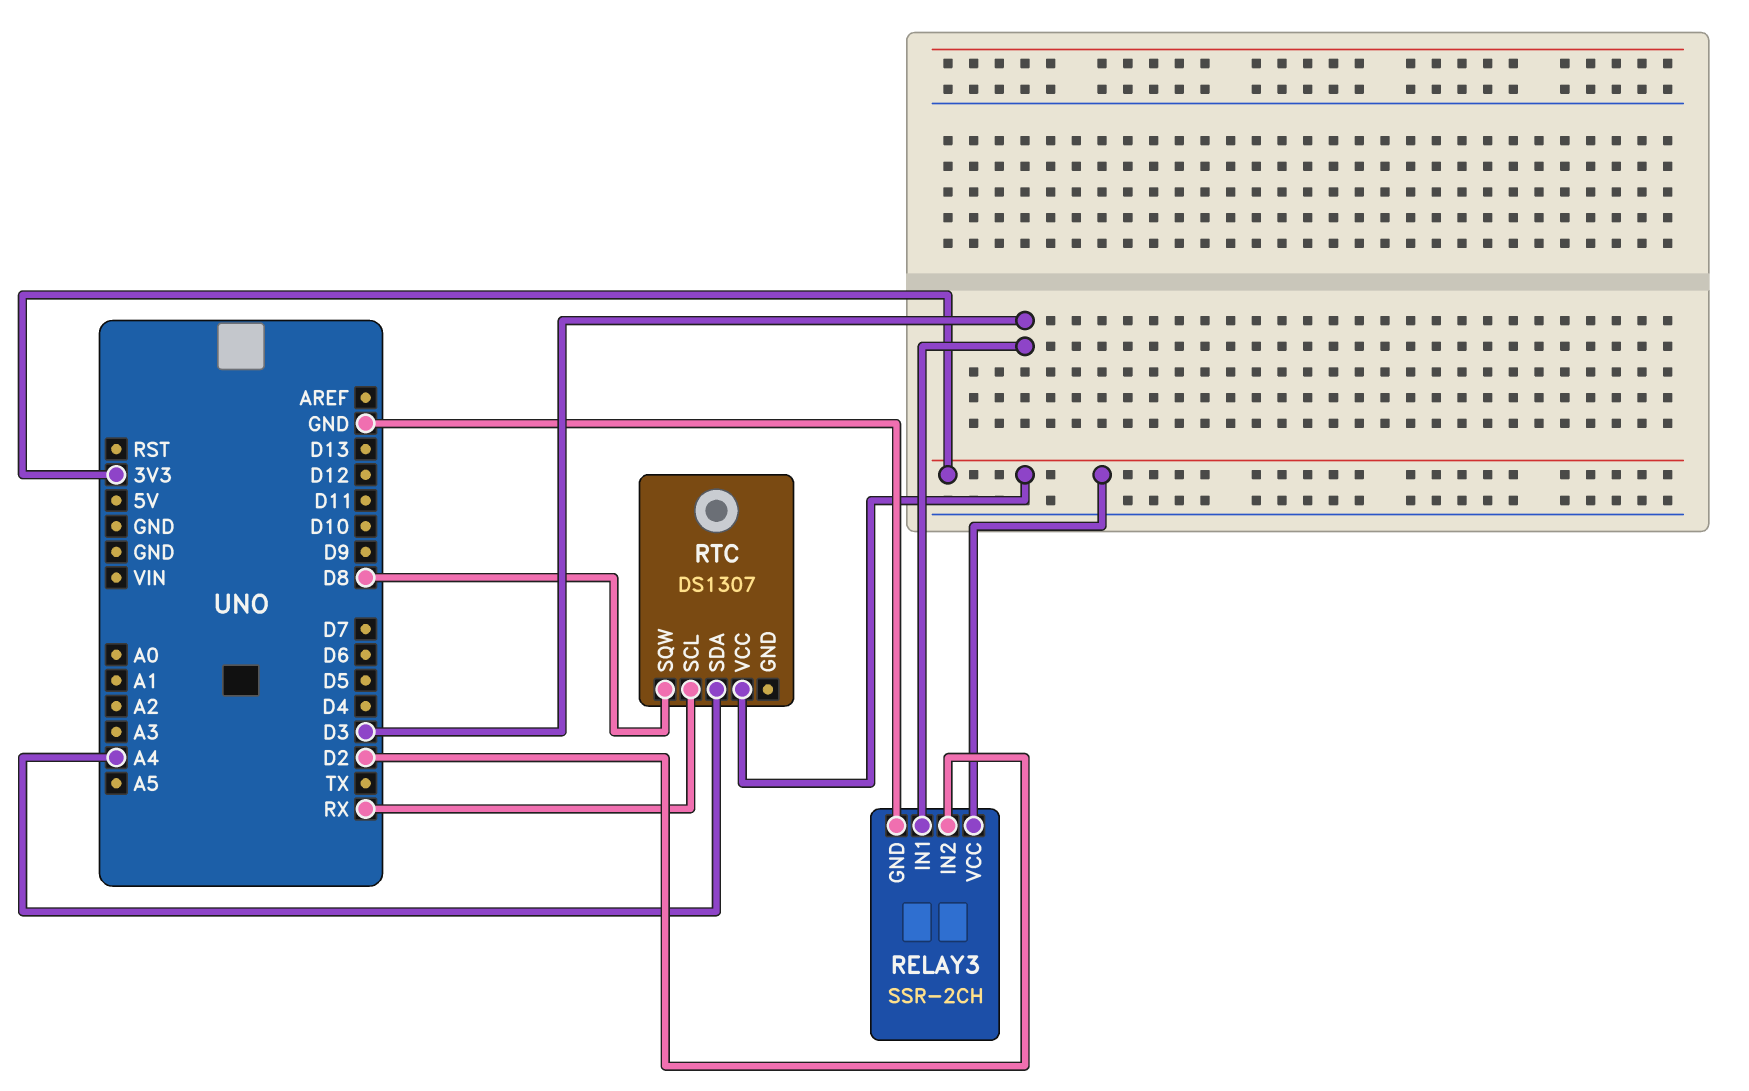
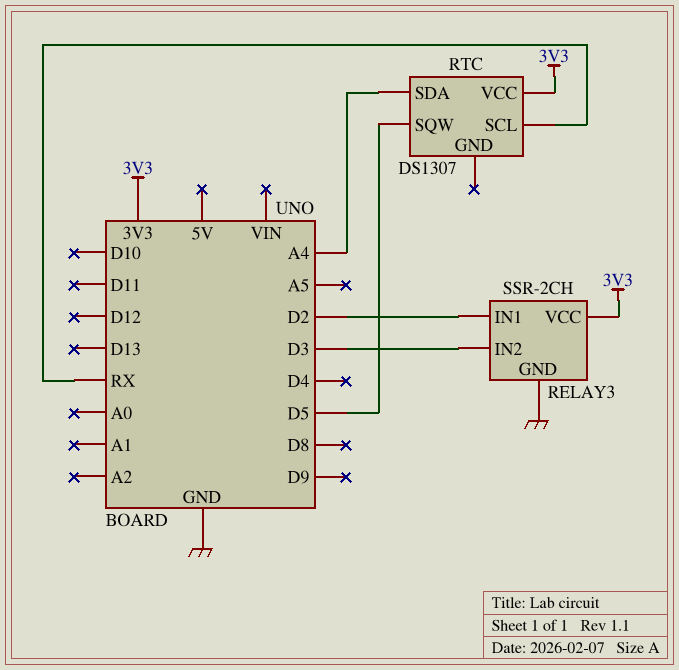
RELAY3 pin IN1: D3 -> D2
RELAY3 pin IN2: D2 -> D3
RTC pin SQW: D8 -> D5

